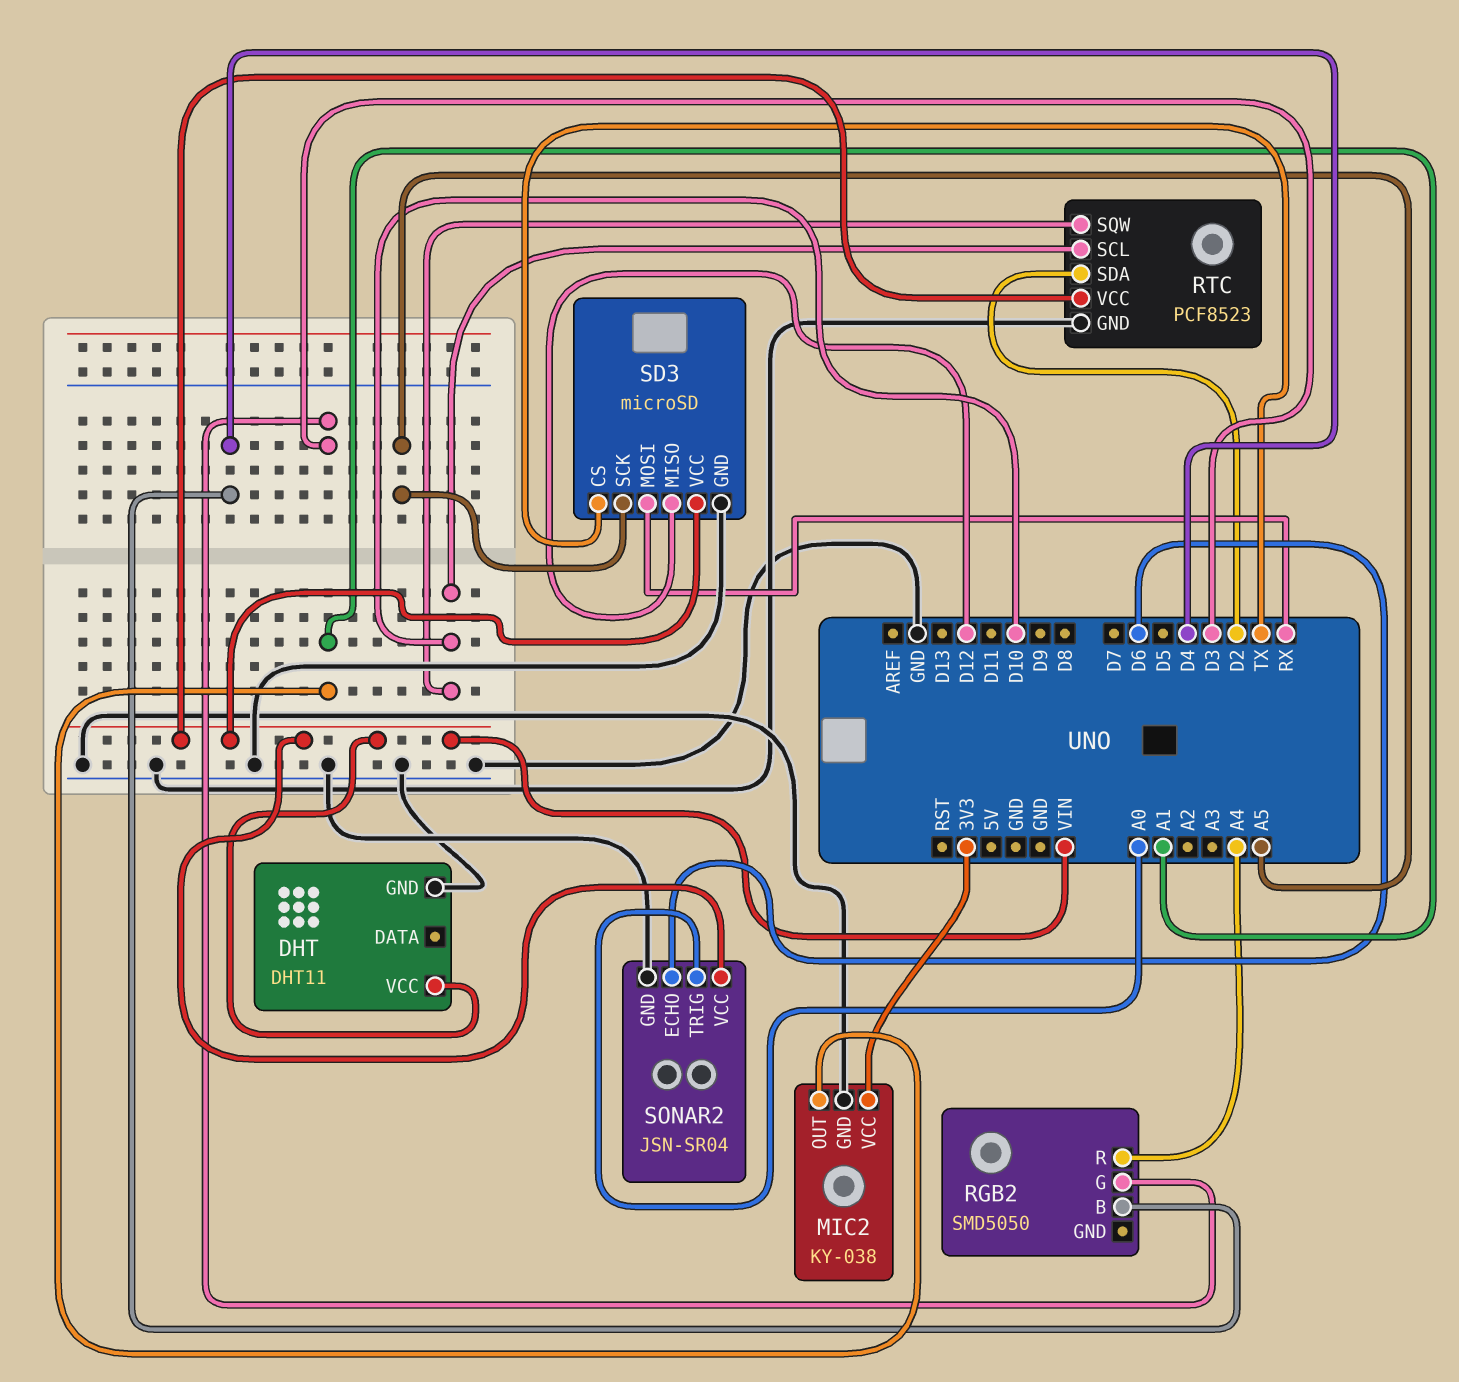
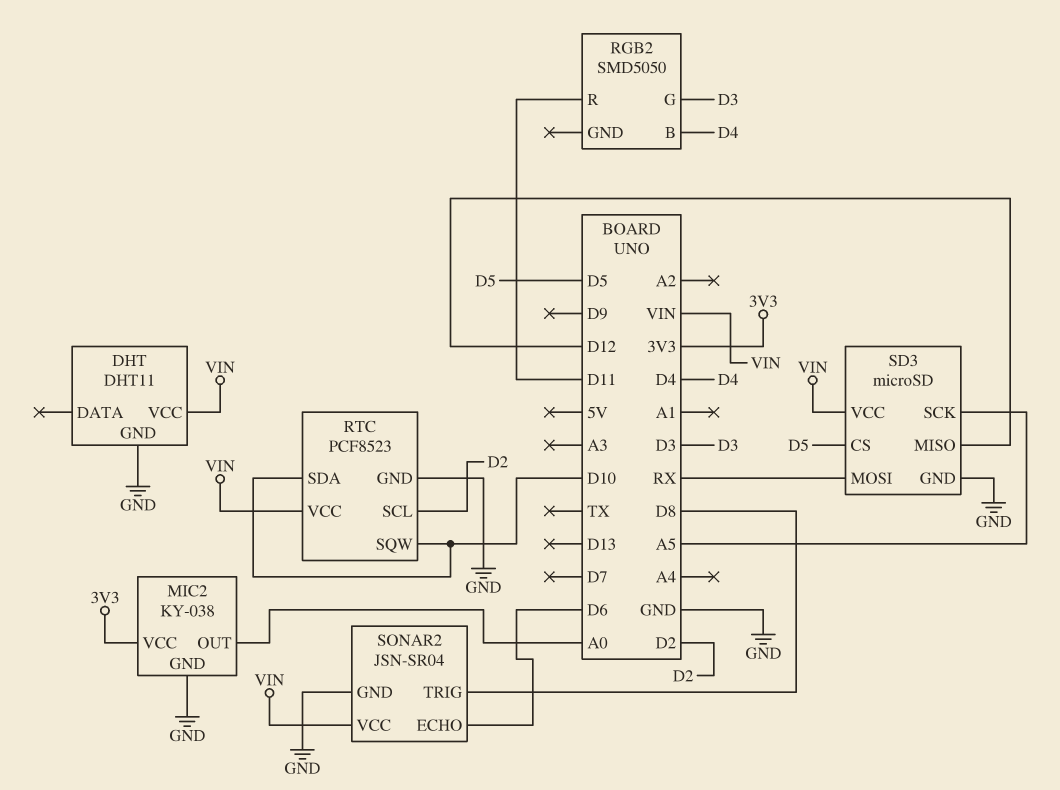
MIC2 pin OUT: A1 -> A0
RGB2 pin R: A4 -> D11
RTC pin SCL: D10 -> D2
RTC pin SDA: D2 -> D10
SD3 pin CS: TX -> D5
SONAR2 pin TRIG: A0 -> D8

